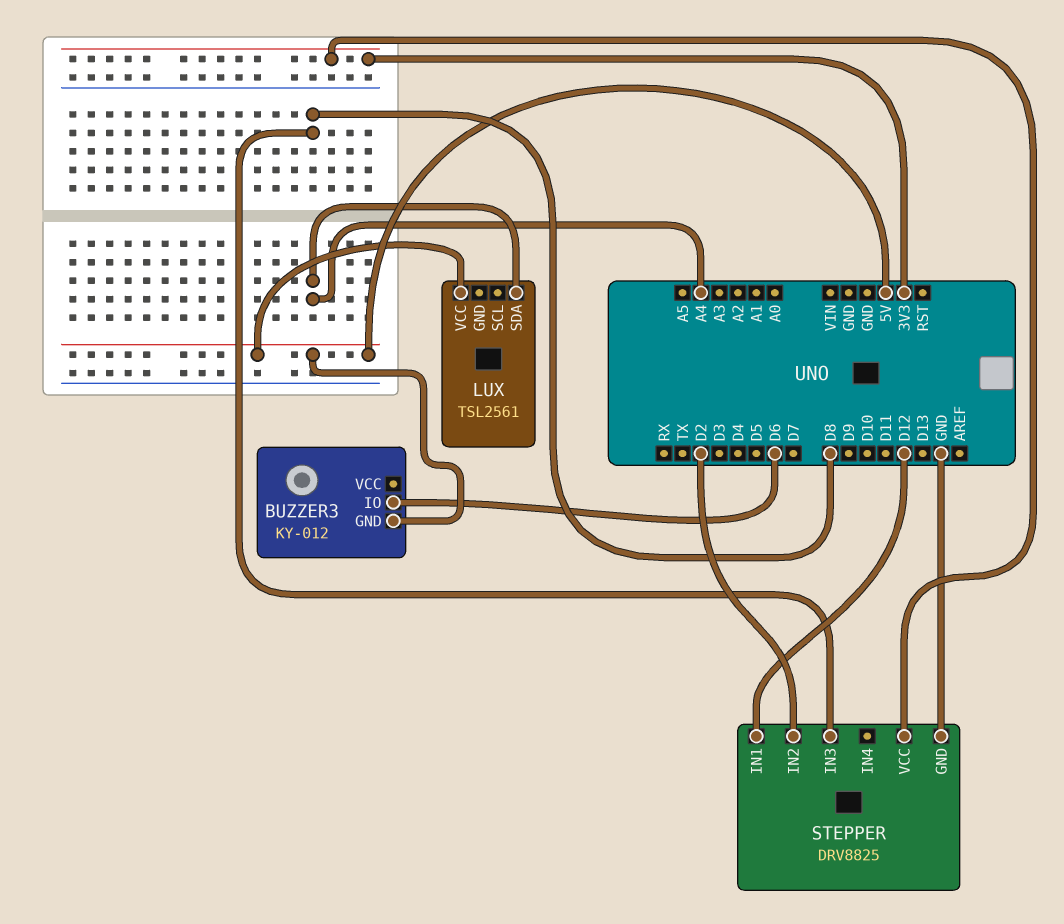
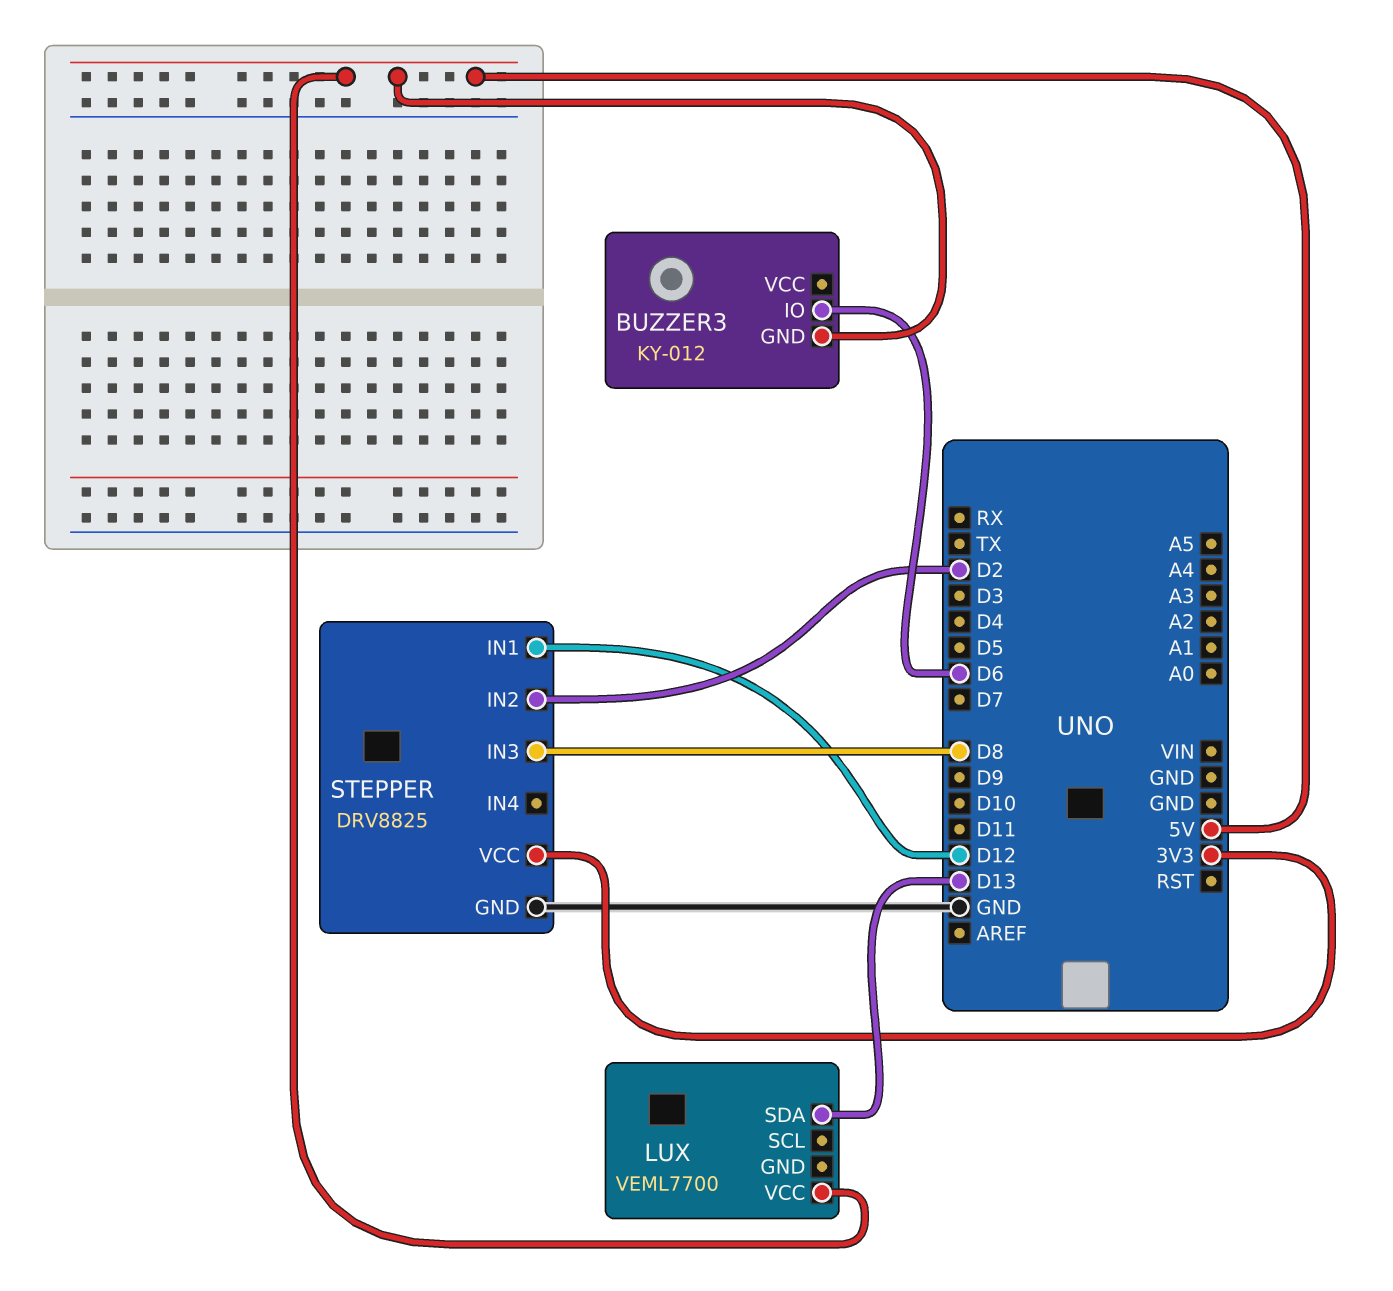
LUX: TSL2561 -> VEML7700
LUX pin SDA: A4 -> D13

